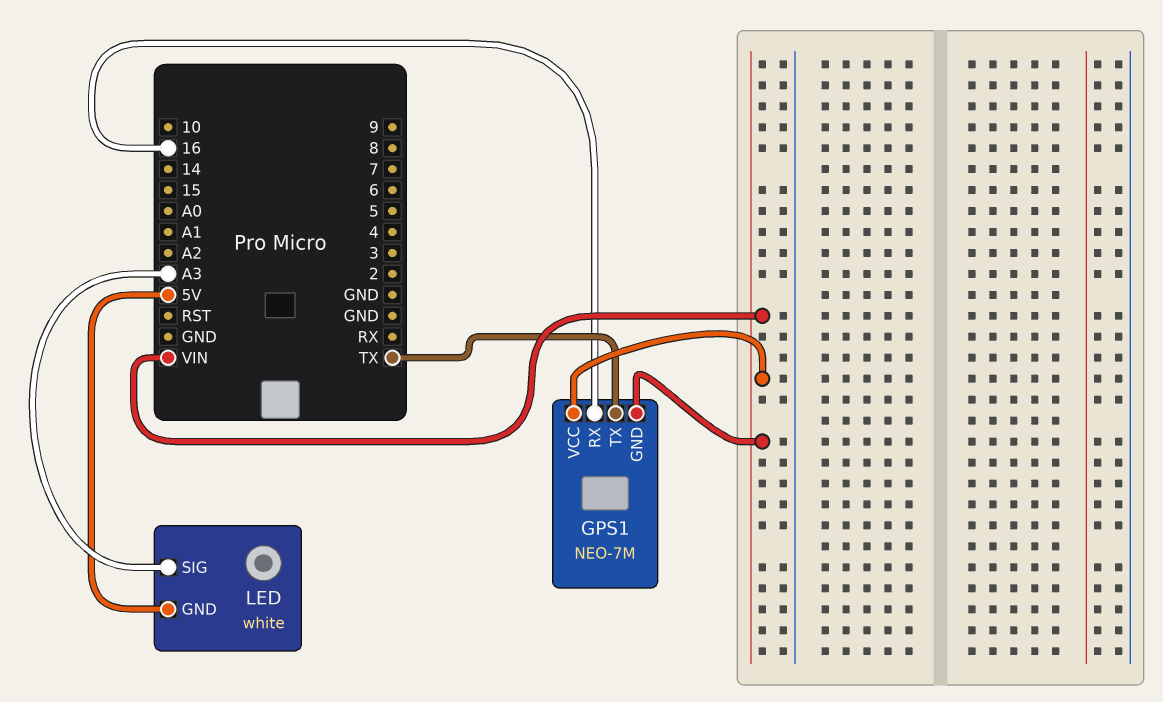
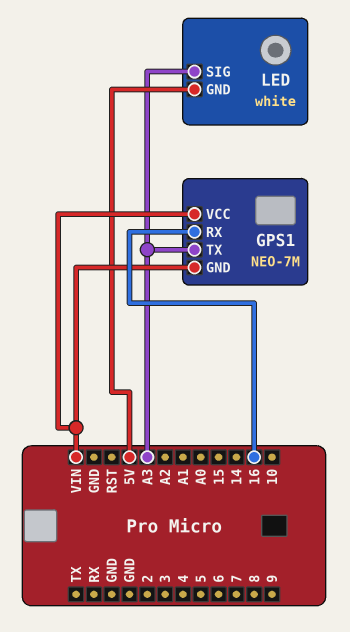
GPS1 pin TX: TX -> A3

